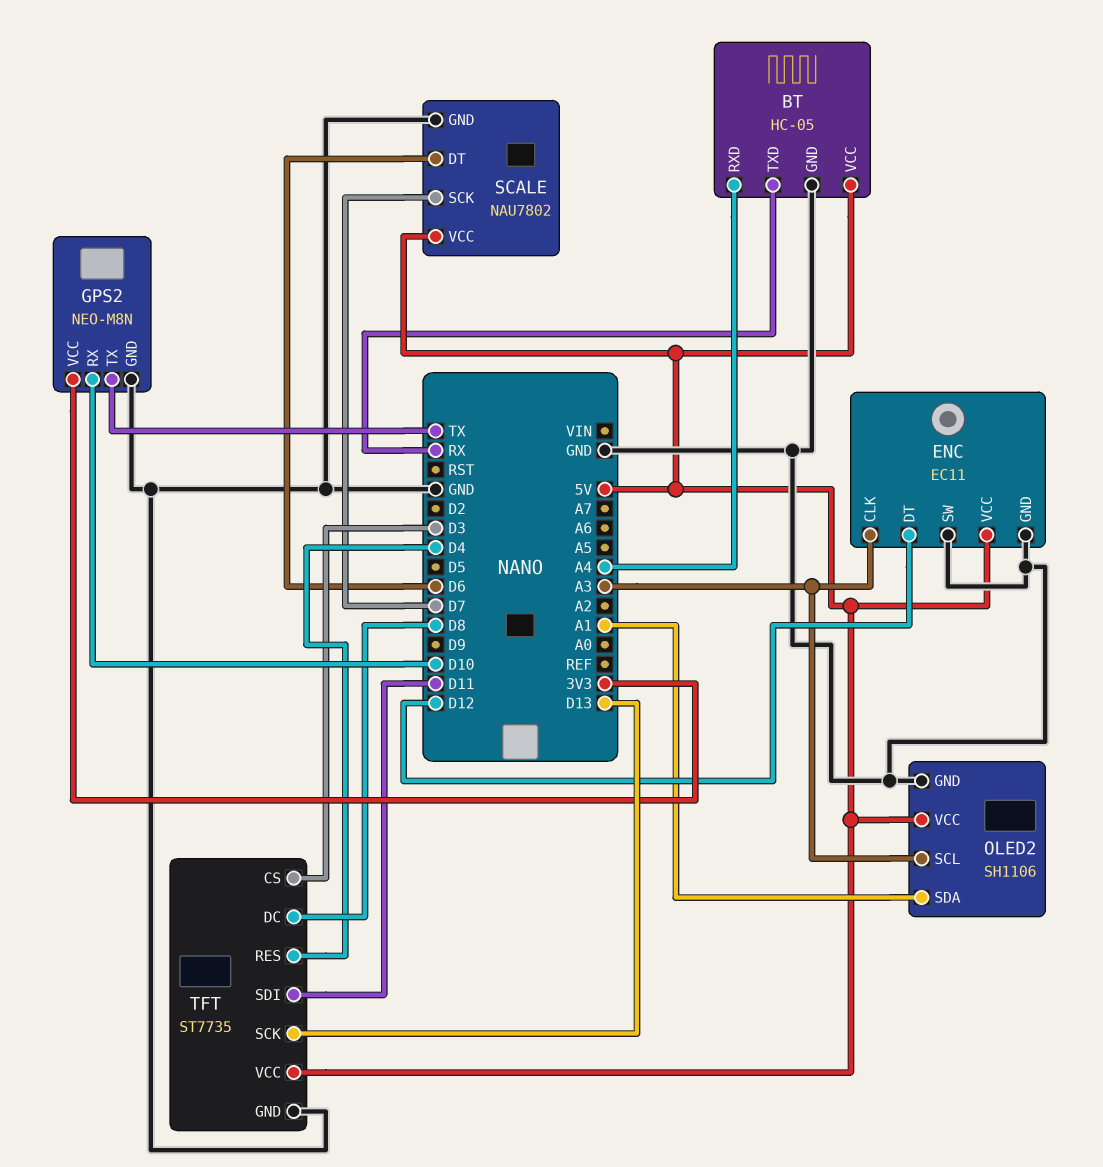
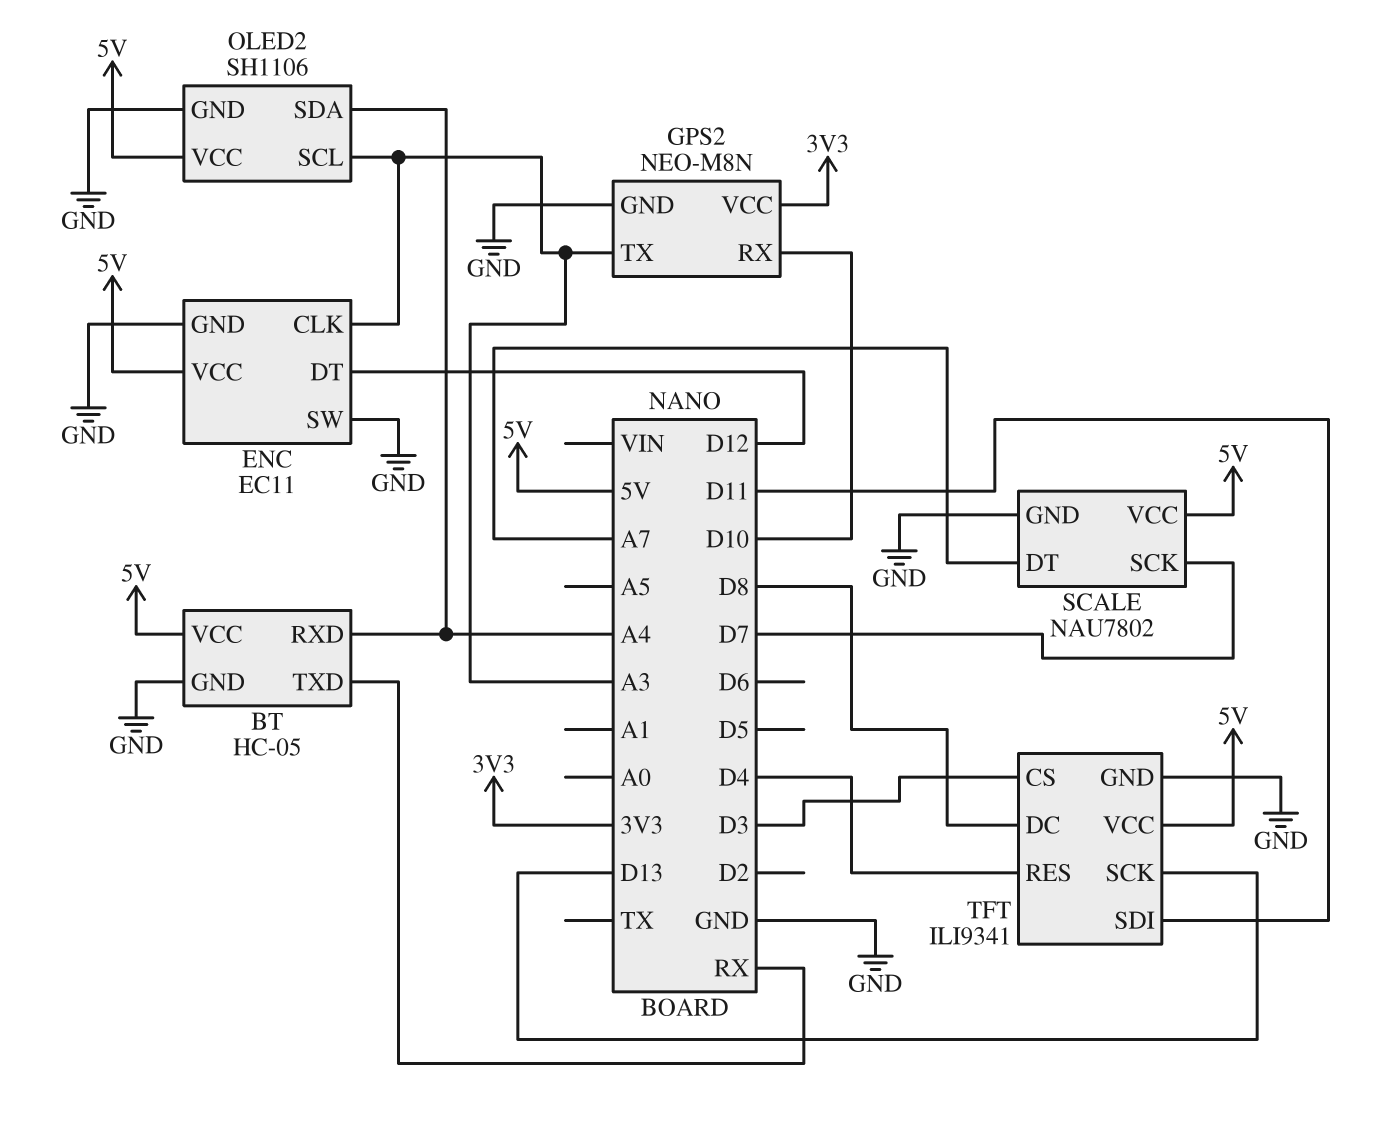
GPS2 pin TX: TX -> A3
OLED2 pin SDA: A1 -> A4
SCALE pin DT: D6 -> A7
TFT: ST7735 -> ILI9341

